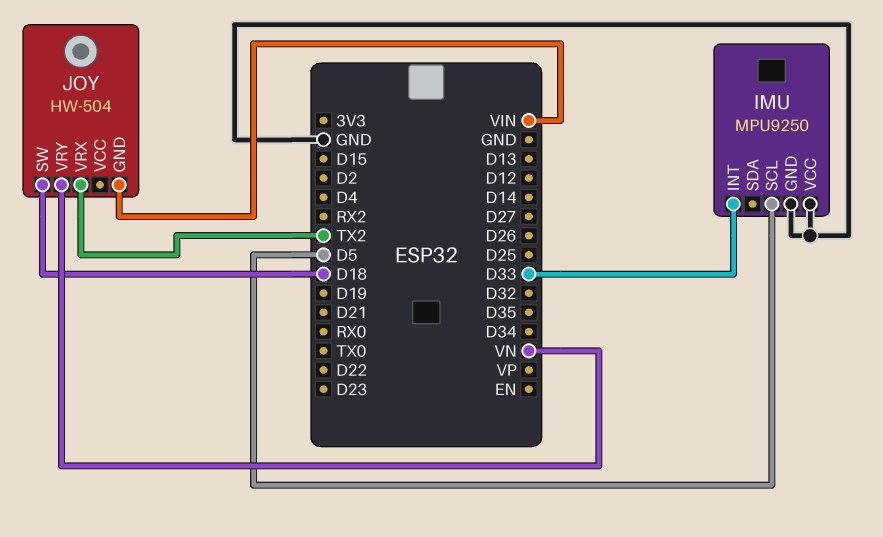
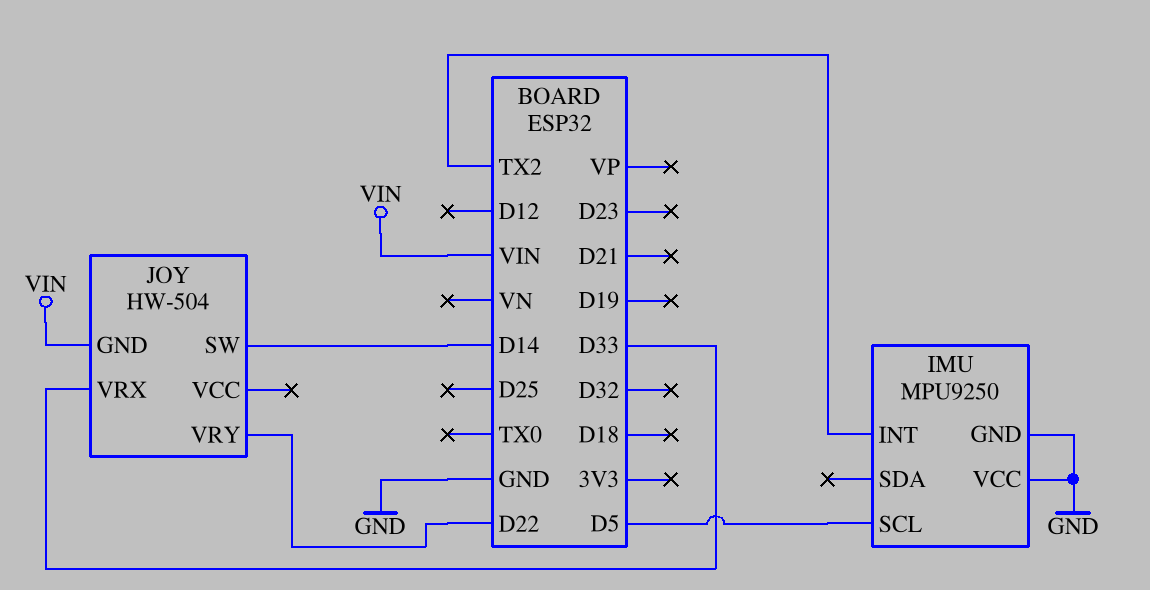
IMU pin INT: D33 -> TX2
JOY pin SW: D18 -> D14
JOY pin VRX: TX2 -> D33
JOY pin VRY: VN -> D22

